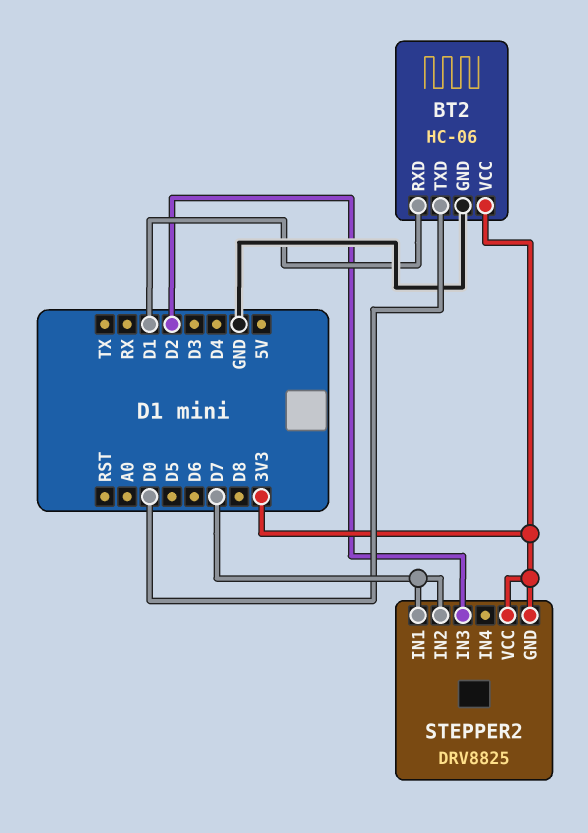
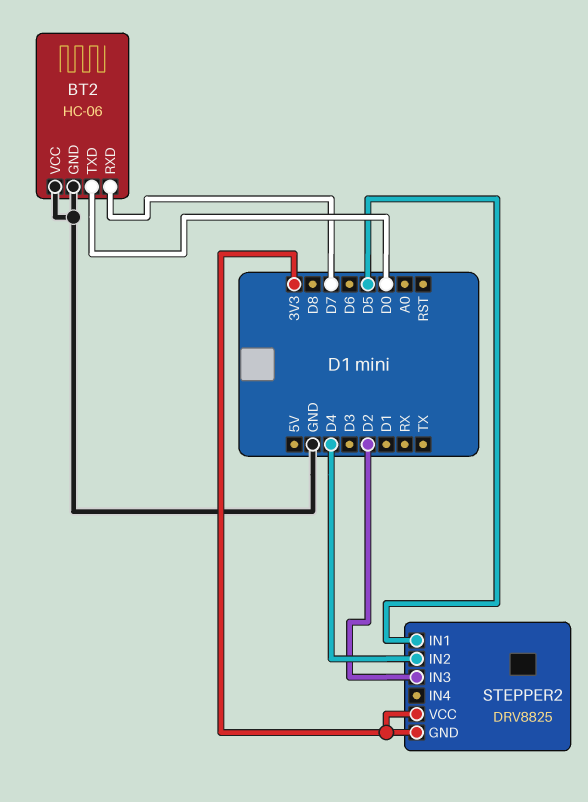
BT2 pin RXD: D1 -> D7
BT2 pin VCC: 3V3 -> GND
STEPPER2 pin IN1: D7 -> D5
STEPPER2 pin IN2: D7 -> D4

